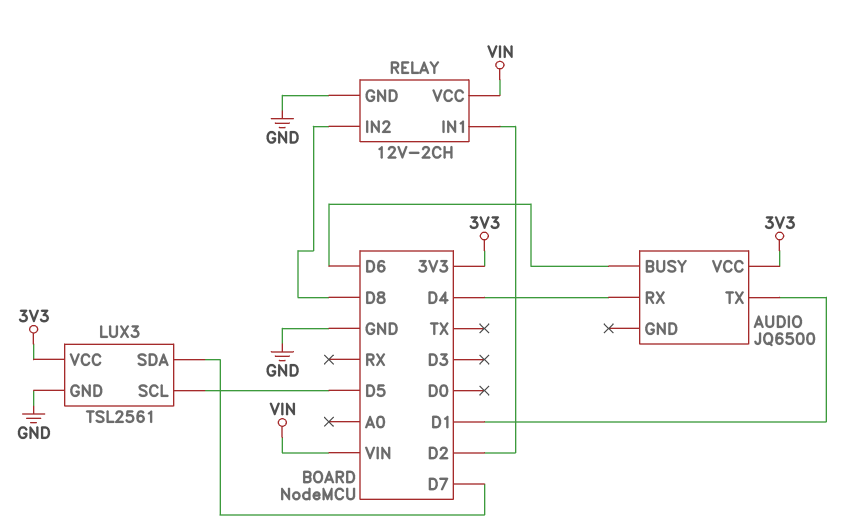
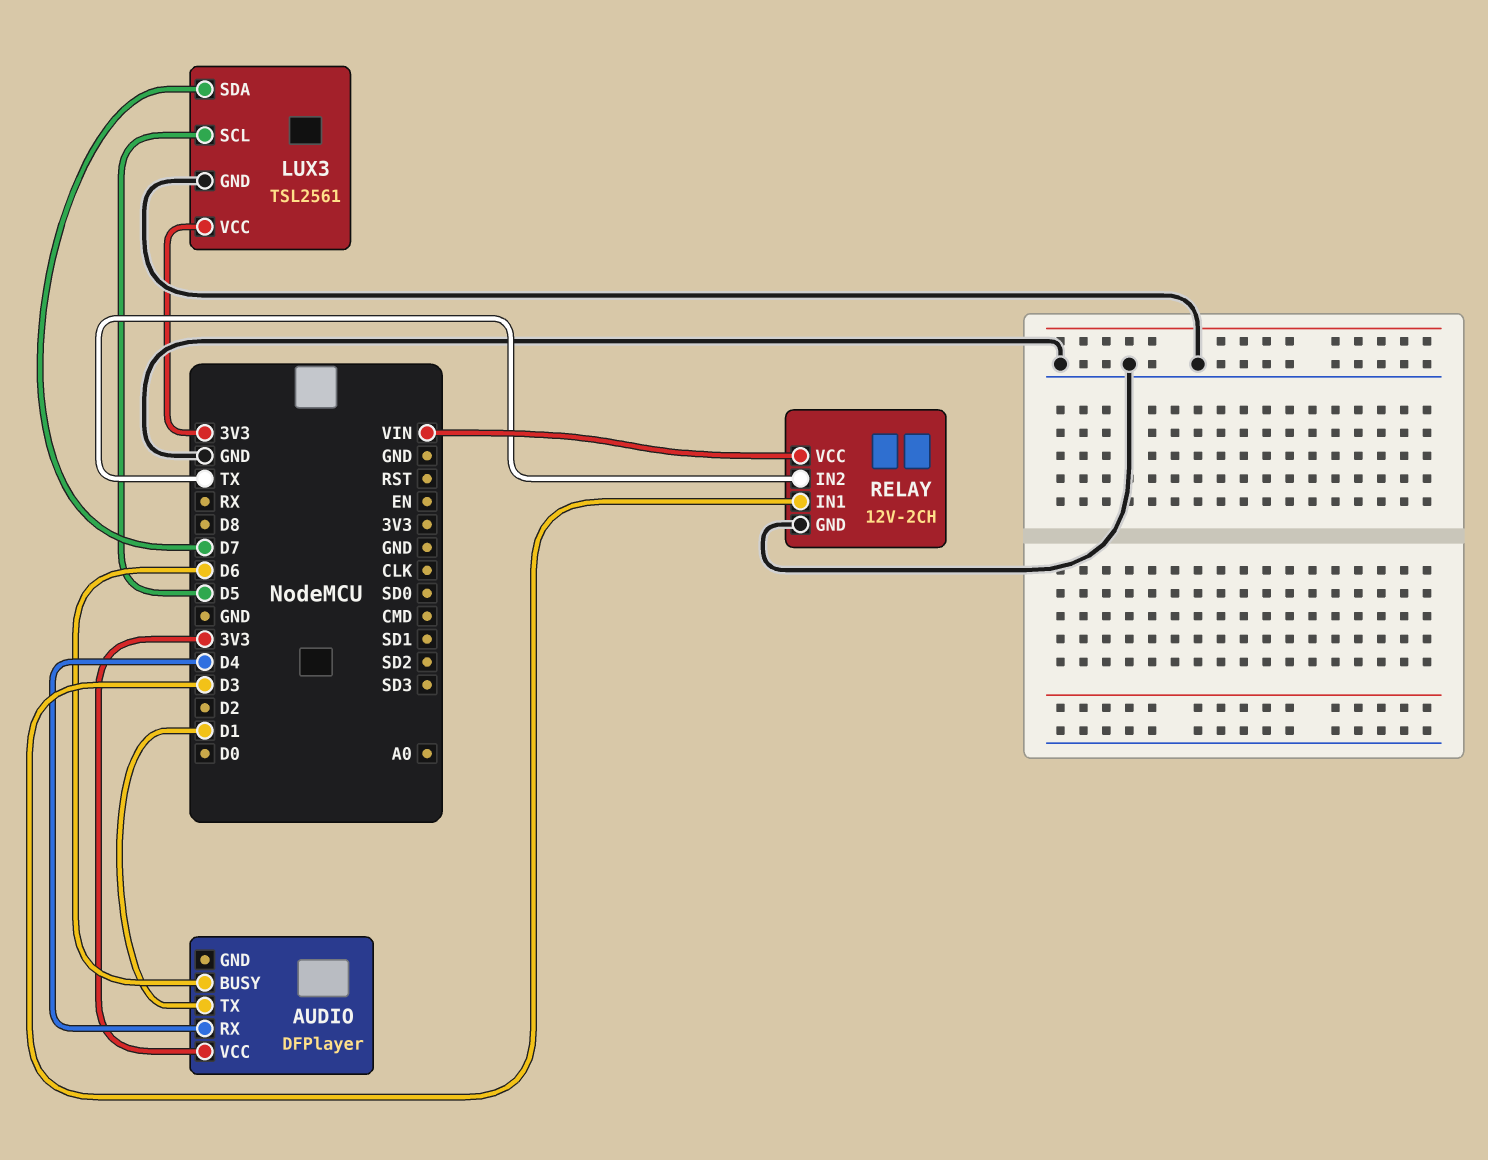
AUDIO: JQ6500 -> DFPlayer
RELAY pin IN1: D2 -> D3
RELAY pin IN2: D8 -> TX

